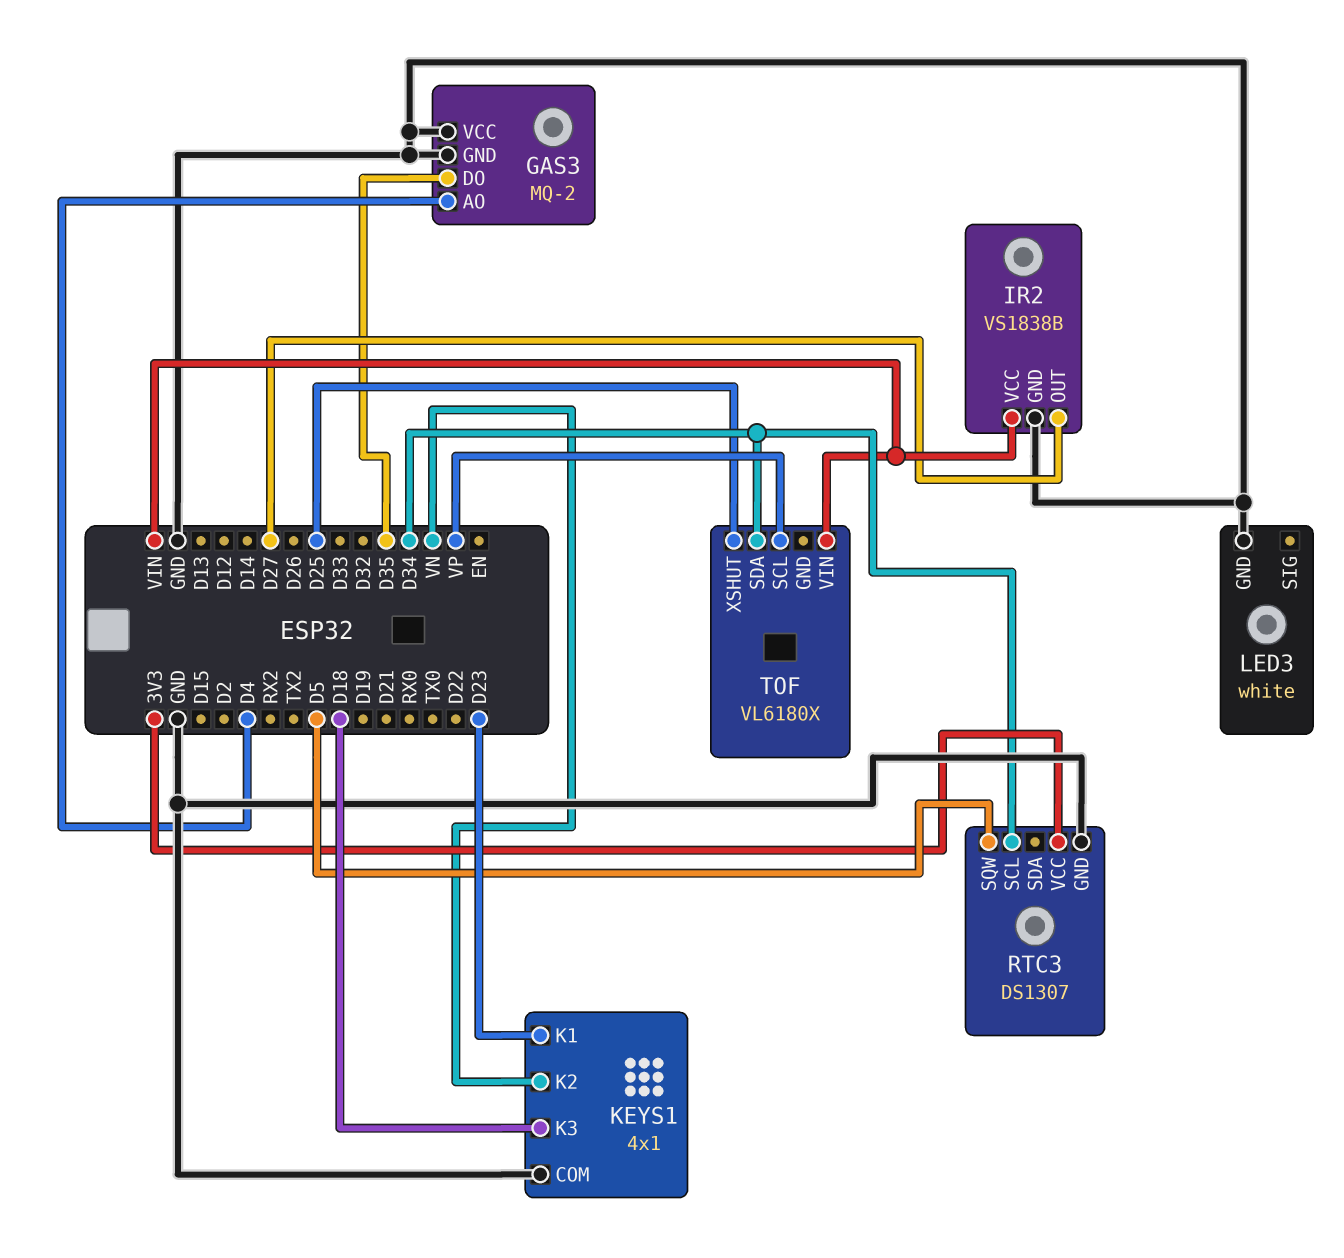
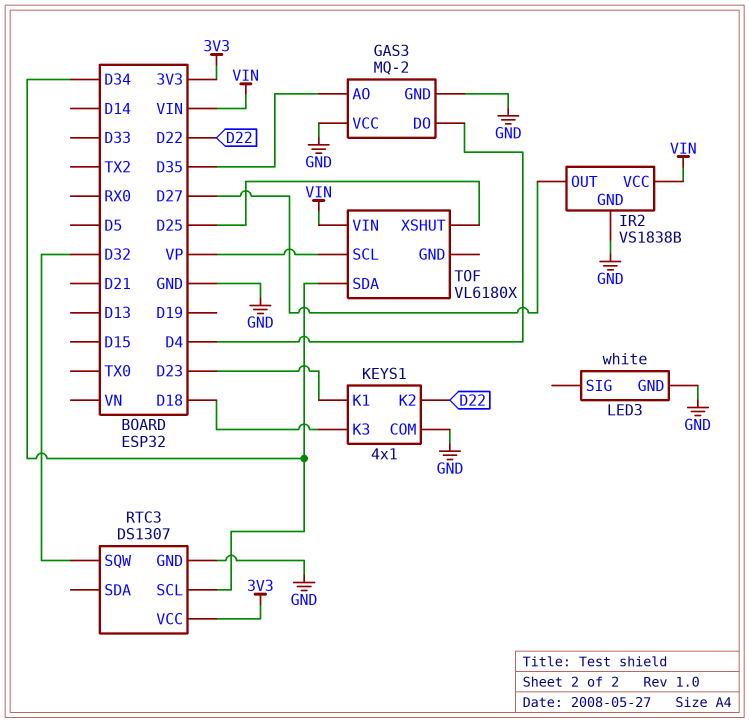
GAS3 pin AO: D4 -> D35
GAS3 pin DO: D35 -> D4
KEYS1 pin K2: VN -> D22
RTC3 pin SQW: D5 -> D32

